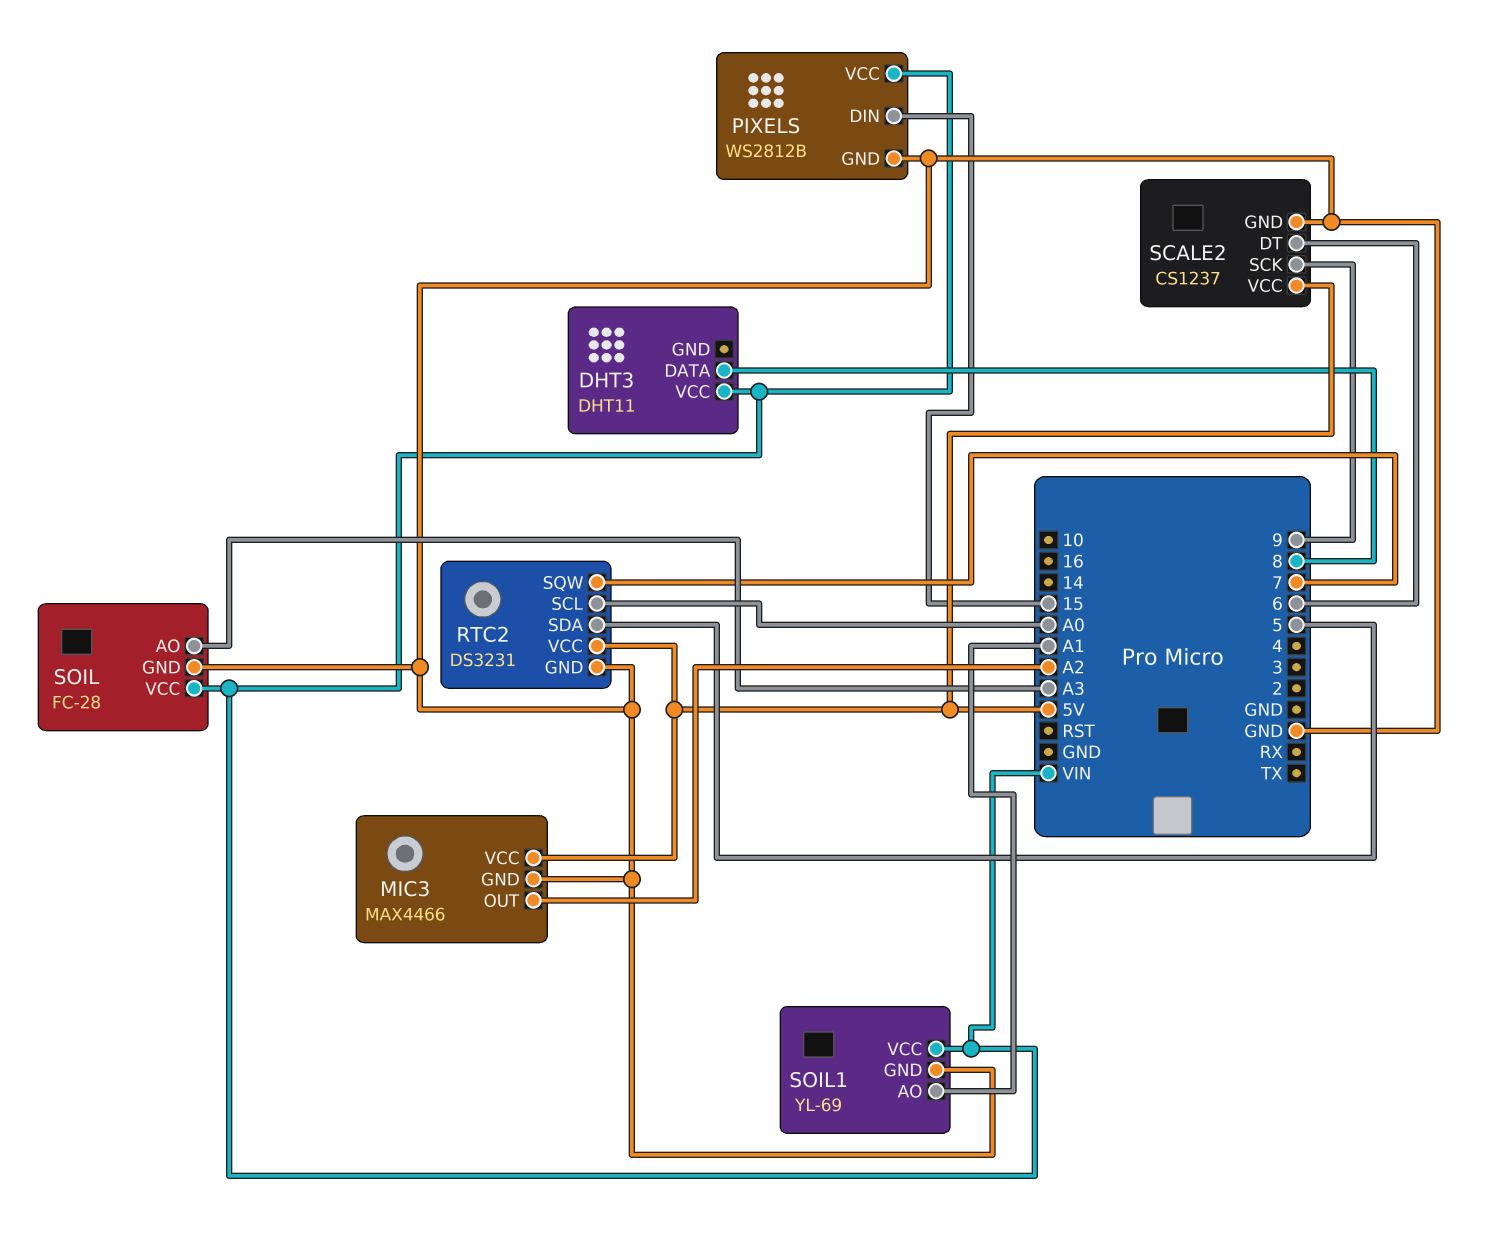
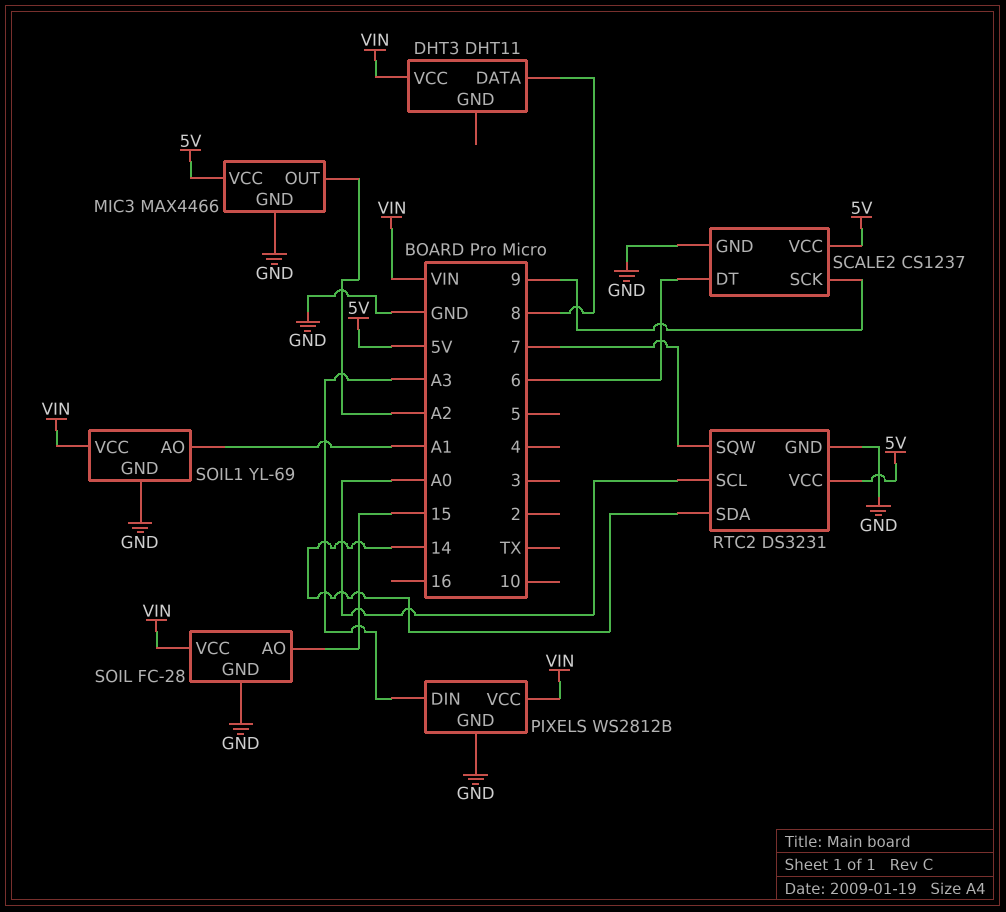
PIXELS pin DIN: 15 -> A3
RTC2 pin SDA: 5 -> 14
SOIL pin AO: A3 -> 15

